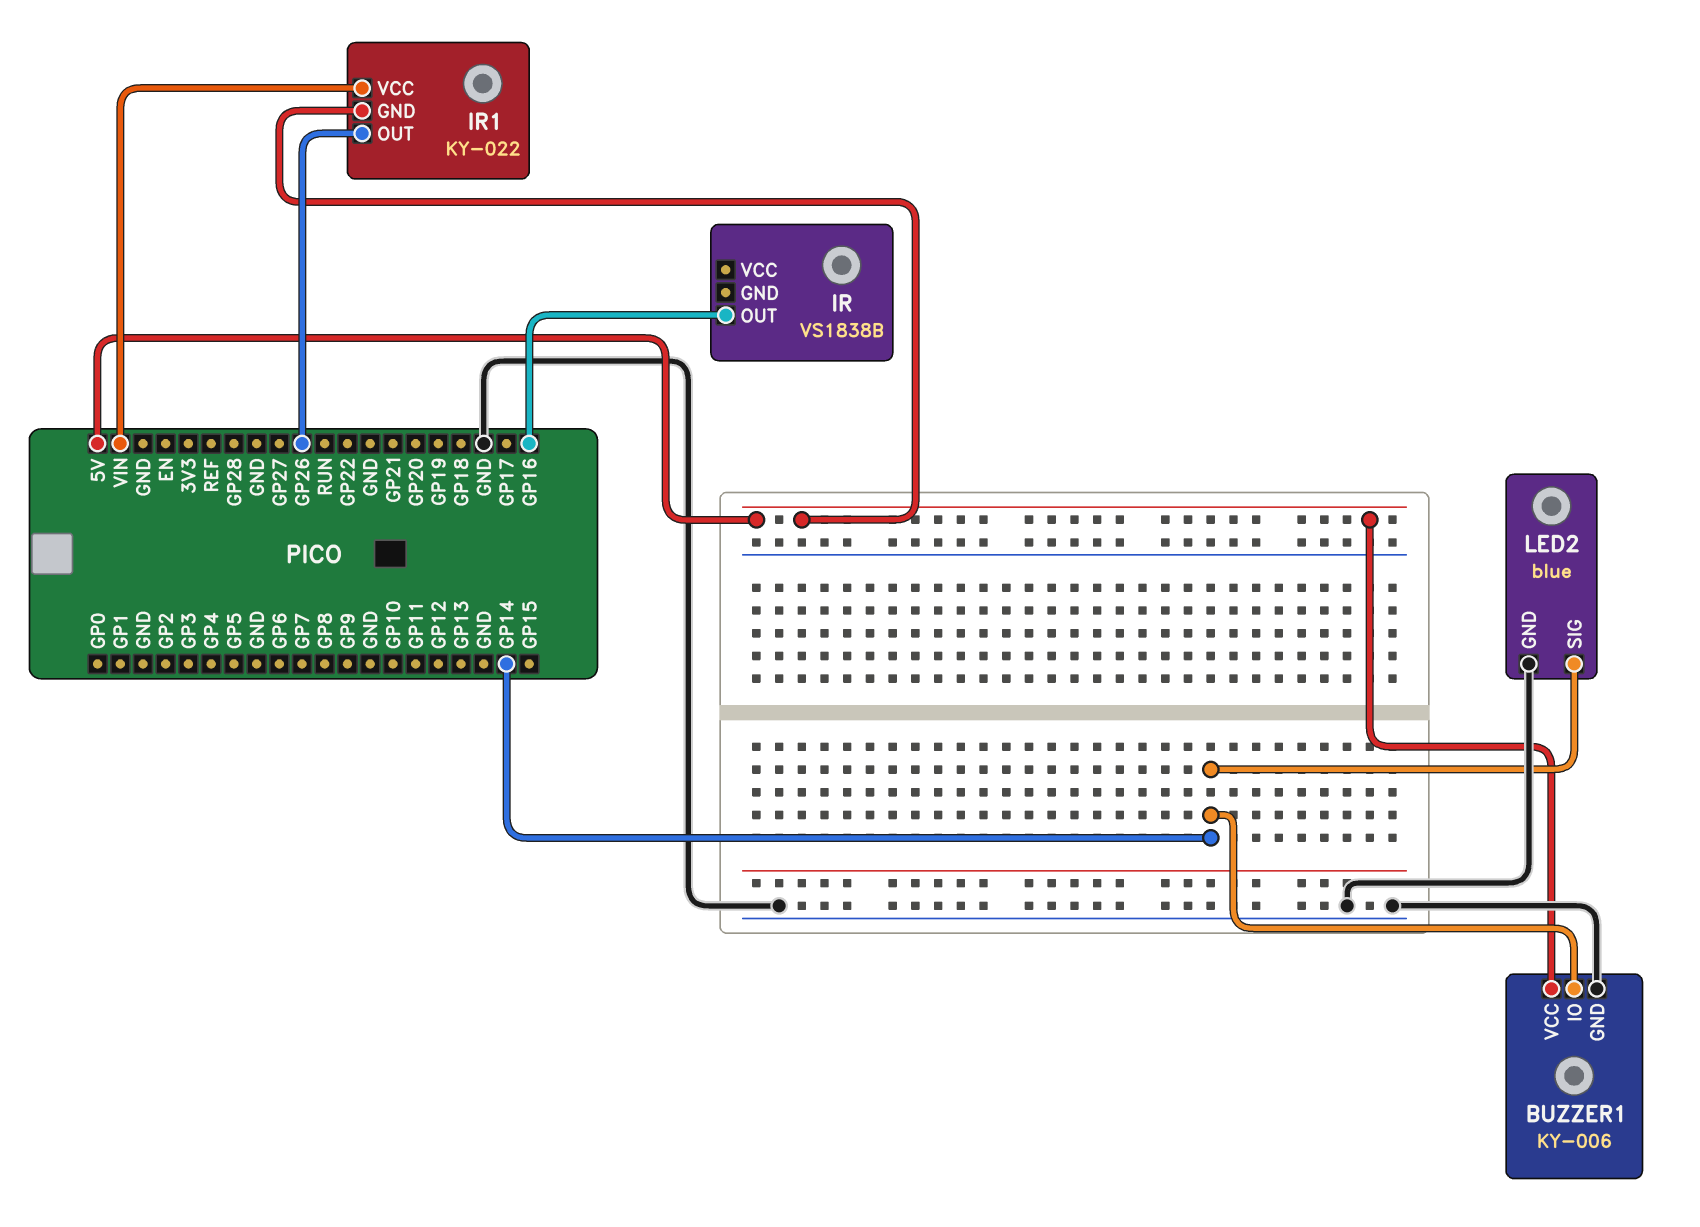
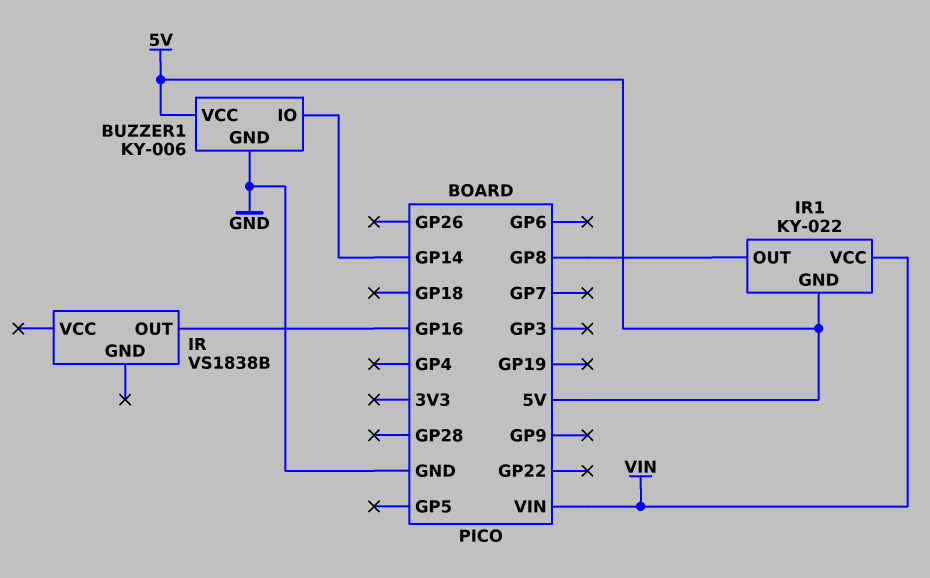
IR1 pin OUT: GP26 -> GP8
LED2: blue -> none
LED2 pin GND: GND -> none
LED2 pin SIG: GP14 -> none

